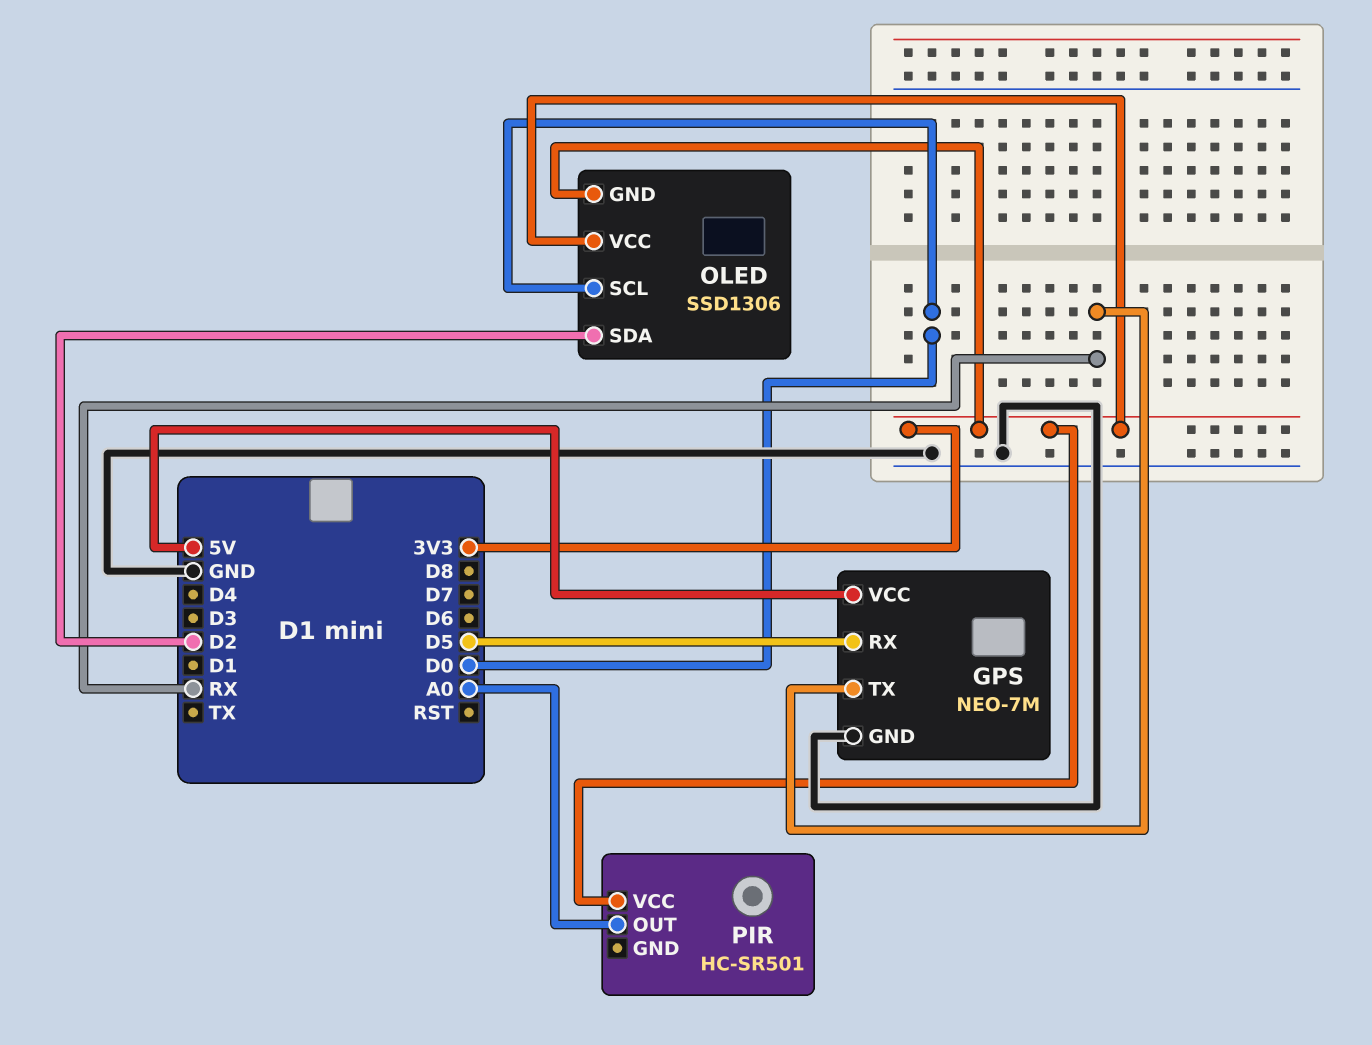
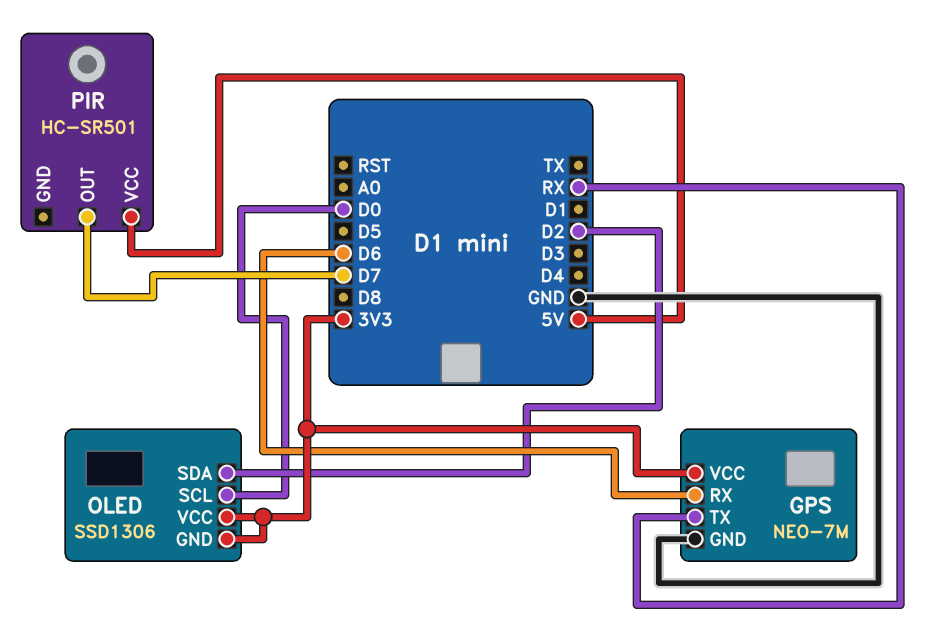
GPS pin RX: D5 -> D6
GPS pin VCC: 5V -> 3V3
PIR pin OUT: A0 -> D7
PIR pin VCC: 3V3 -> 5V

